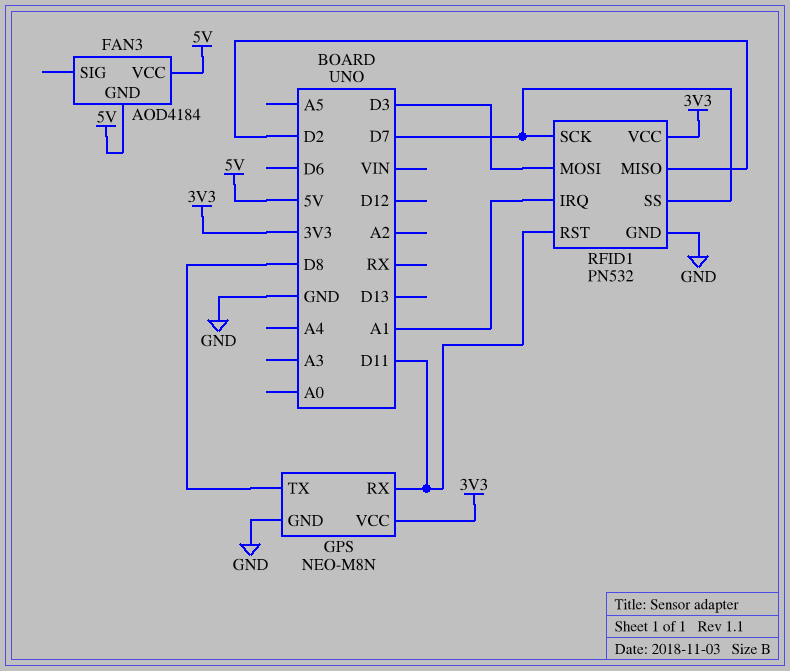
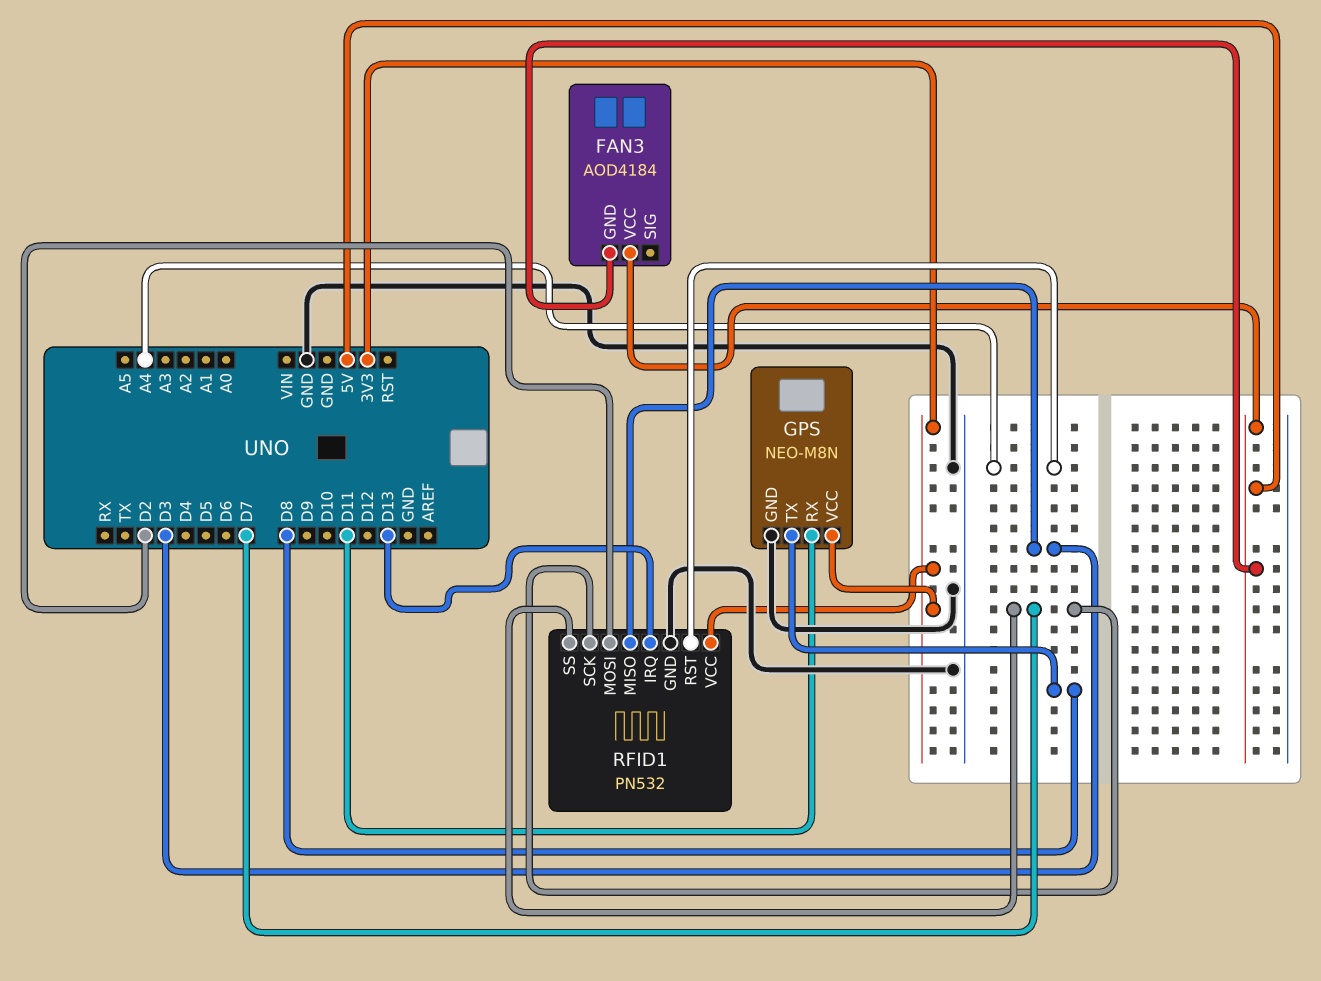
RFID1 pin IRQ: A1 -> D13
RFID1 pin MISO: D2 -> D3
RFID1 pin MOSI: D3 -> D2
RFID1 pin RST: D11 -> A4

